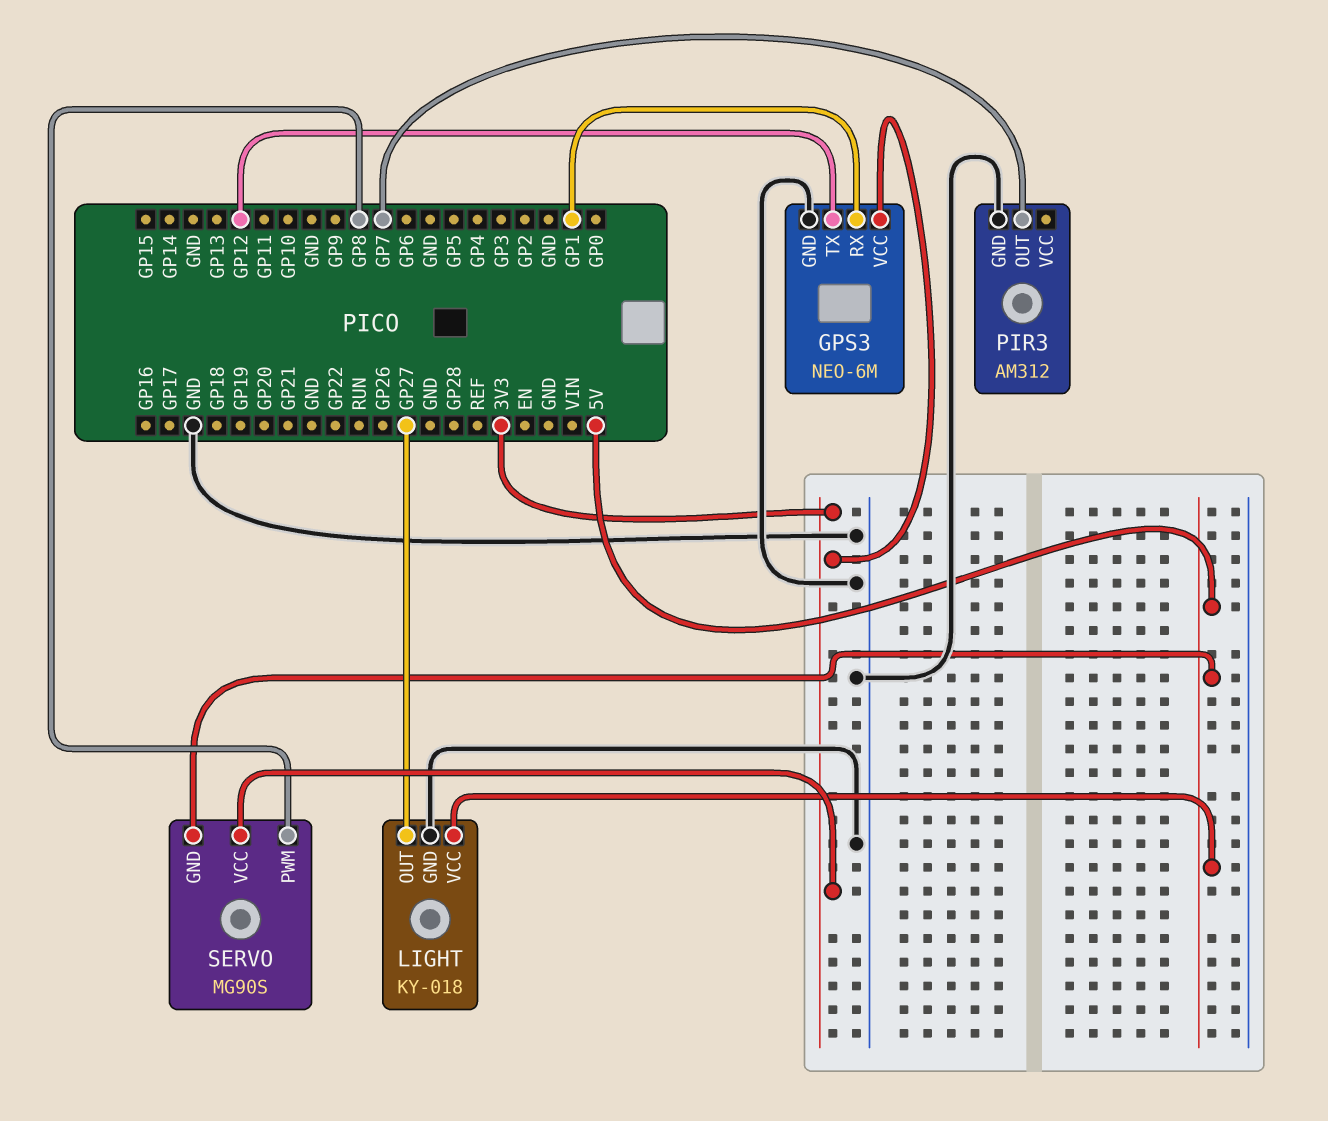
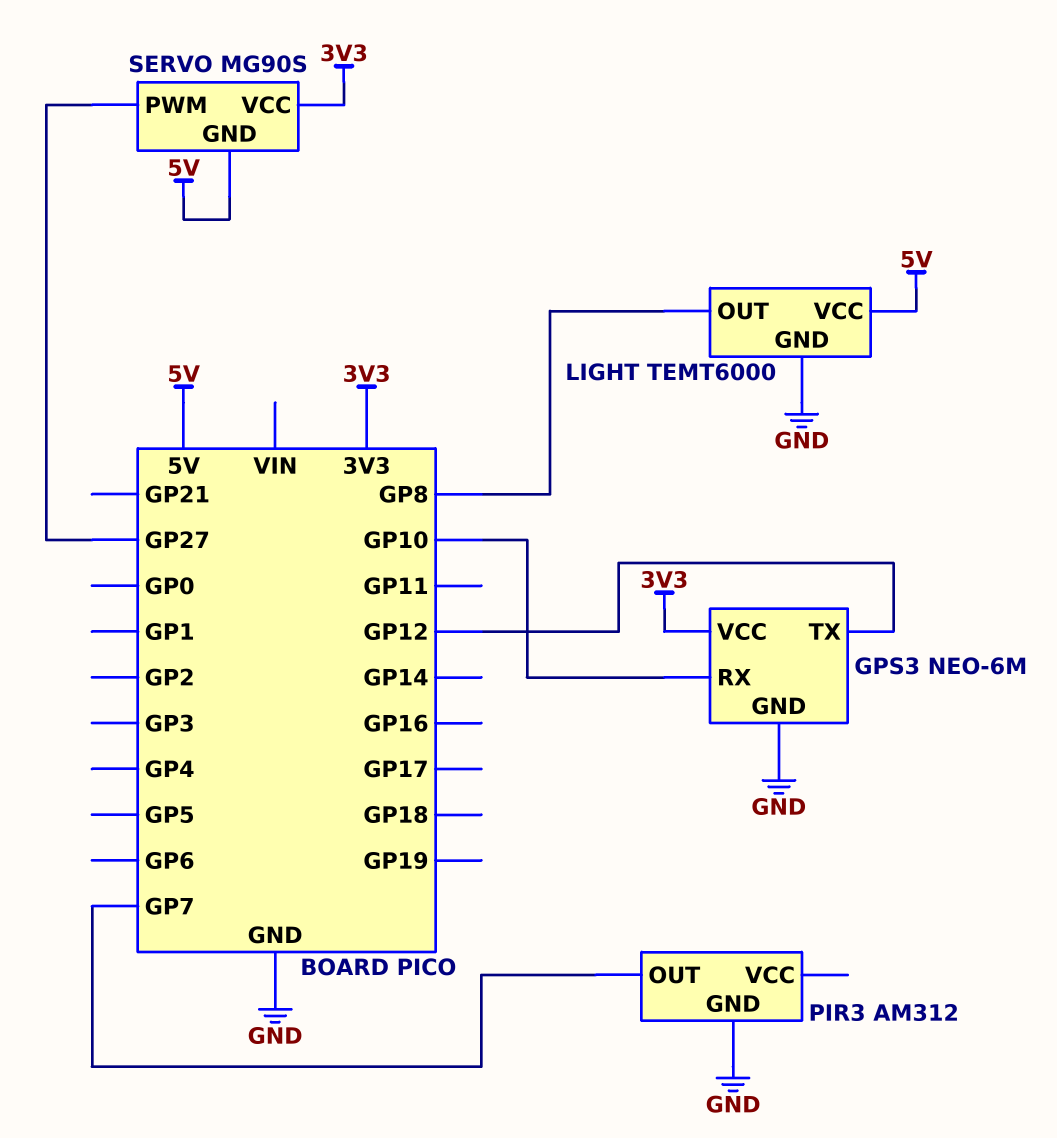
GPS3 pin RX: GP1 -> GP10
LIGHT: KY-018 -> TEMT6000
LIGHT pin OUT: GP27 -> GP8
SERVO pin PWM: GP8 -> GP27

